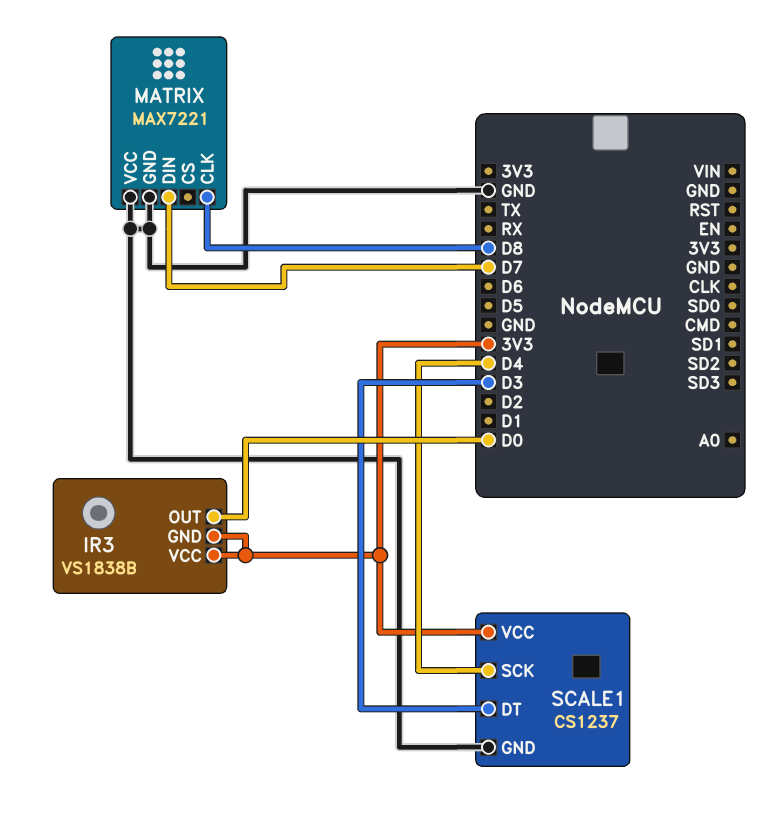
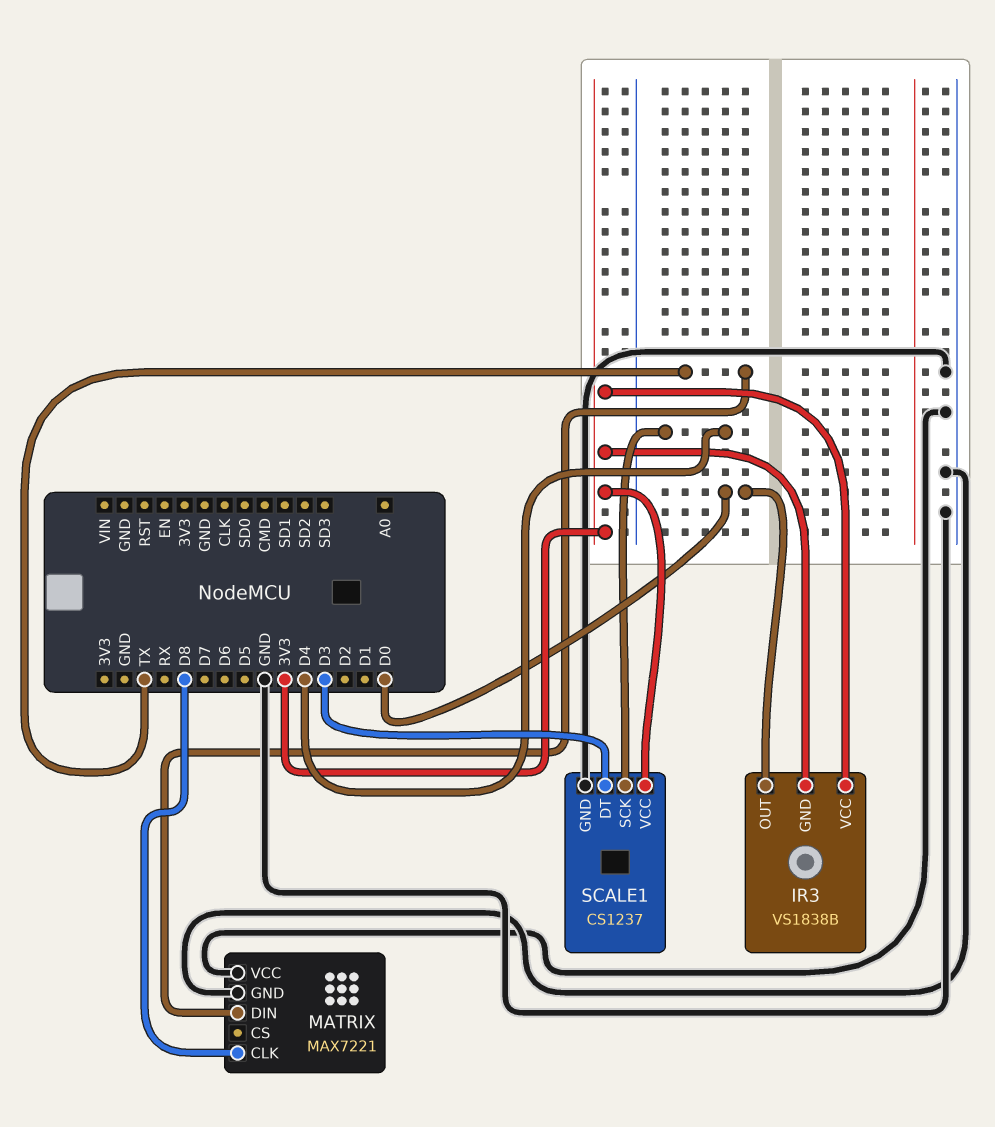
MATRIX pin DIN: D7 -> TX

